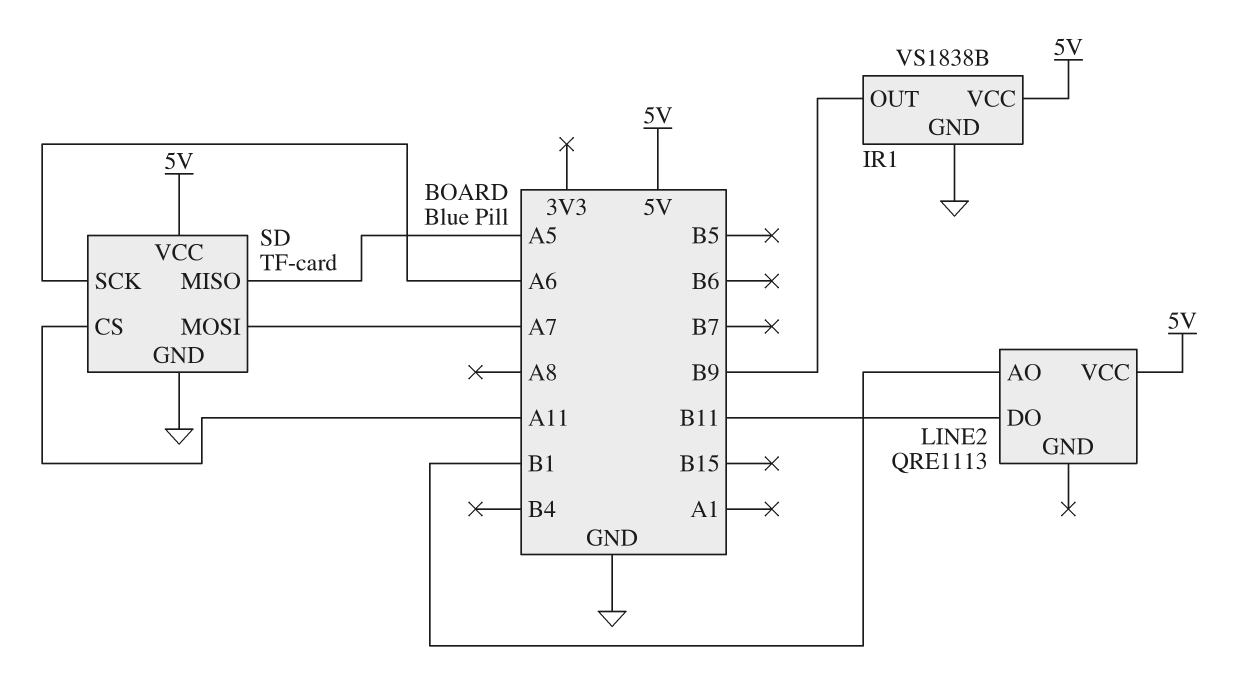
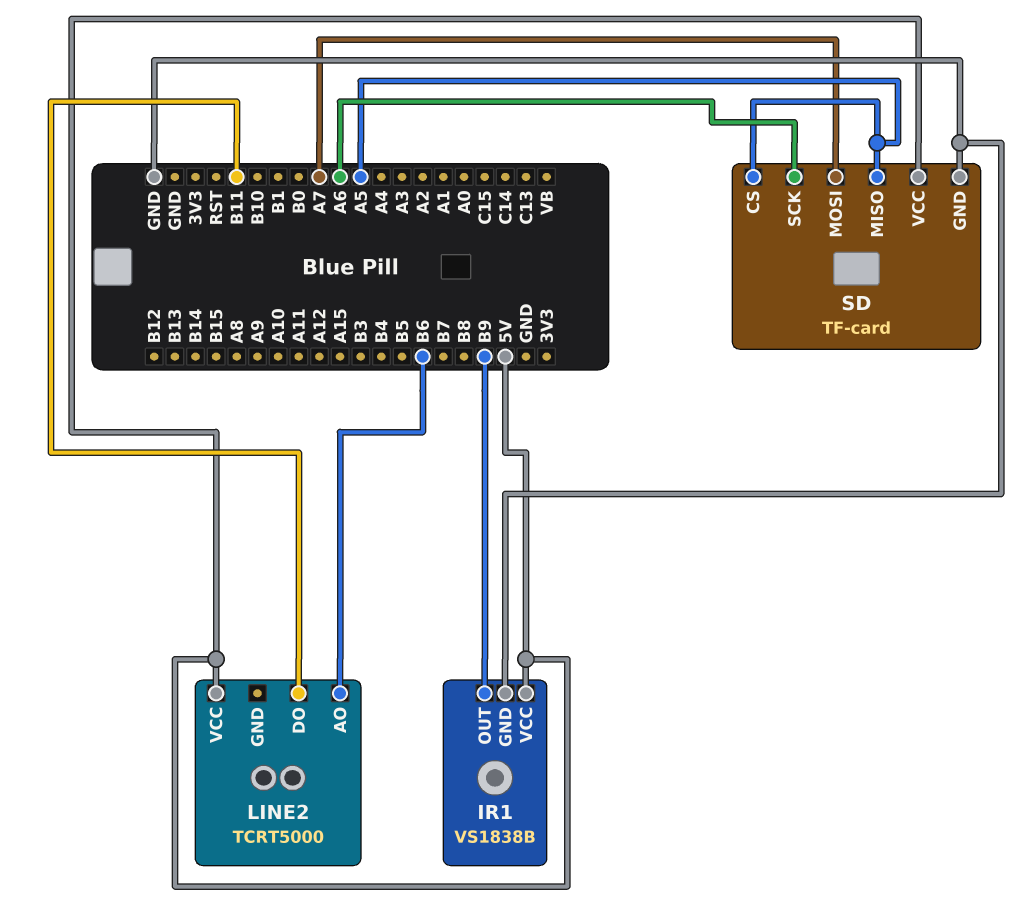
LINE2: QRE1113 -> TCRT5000
LINE2 pin AO: B1 -> B6
SD pin CS: A11 -> A5

